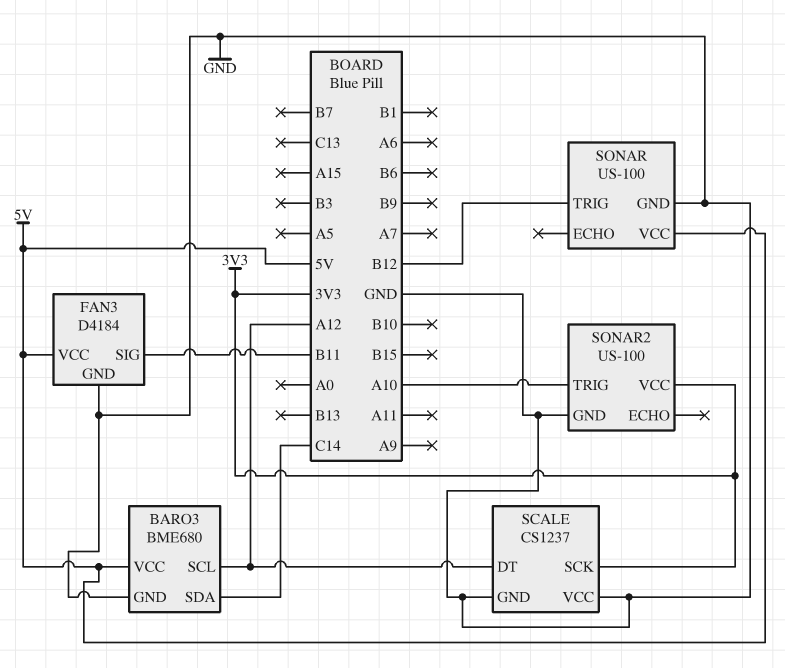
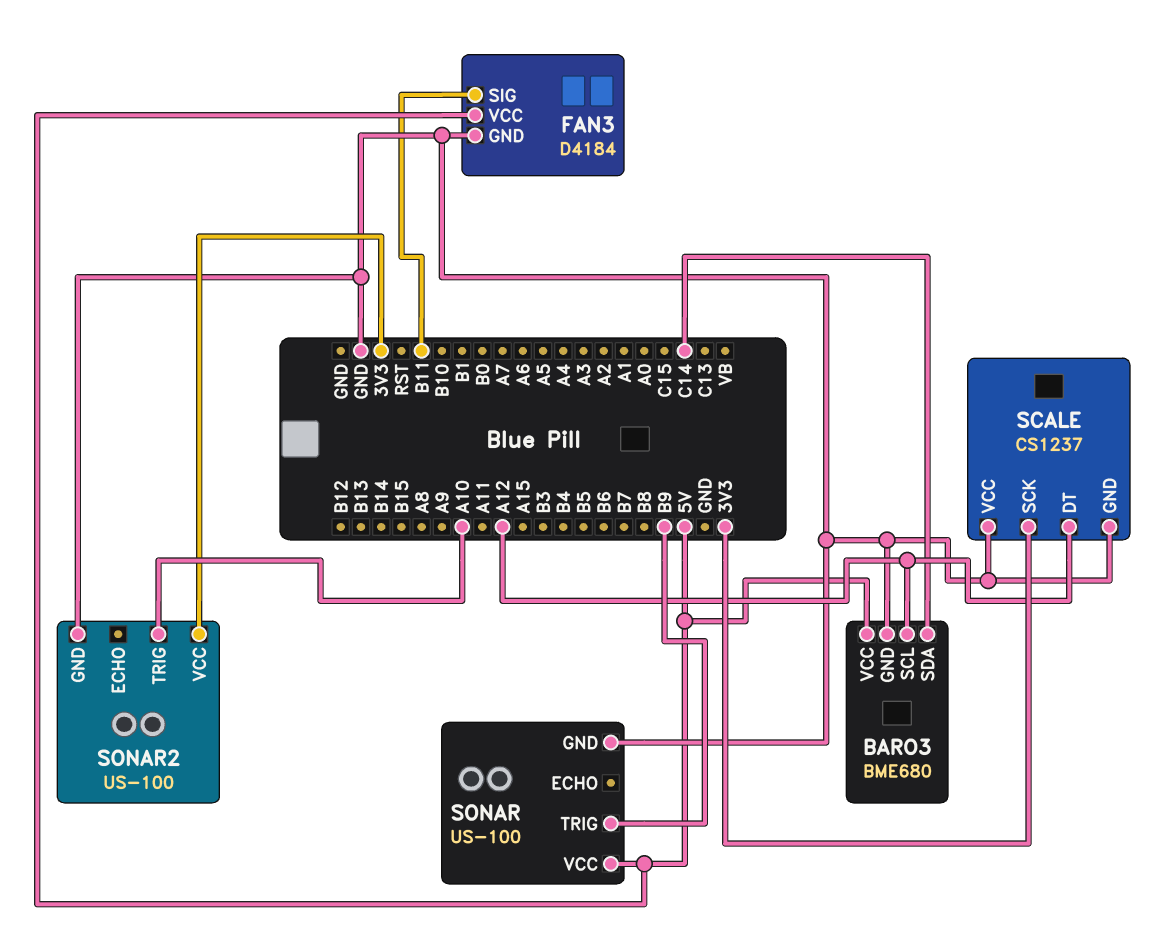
SONAR pin TRIG: B12 -> B9

